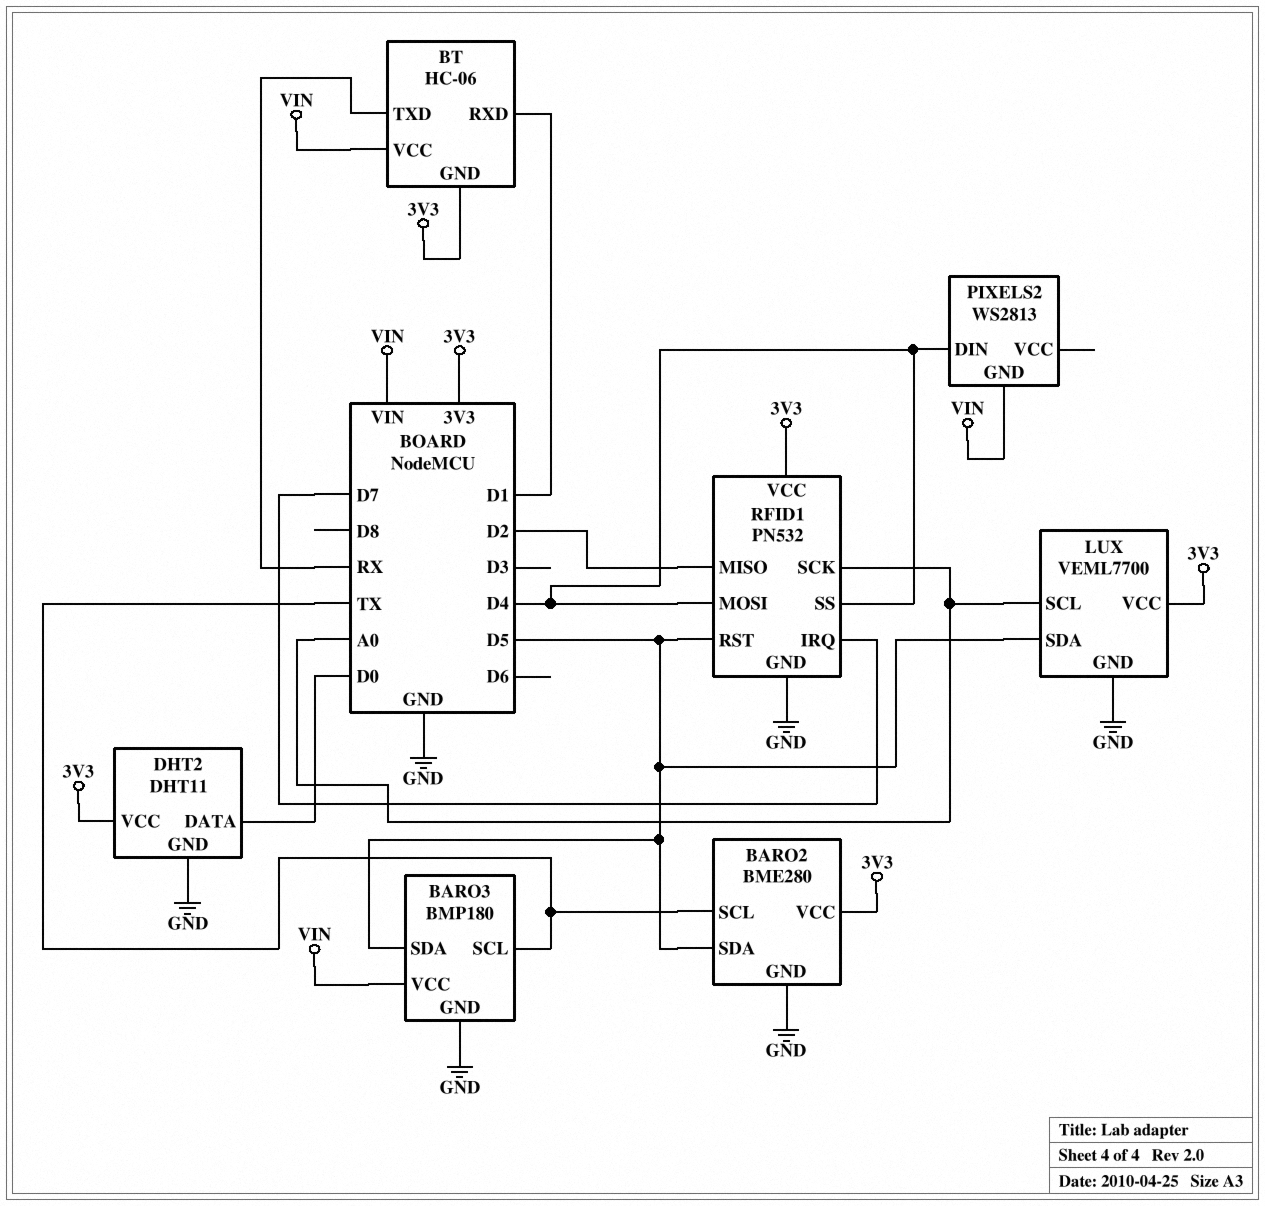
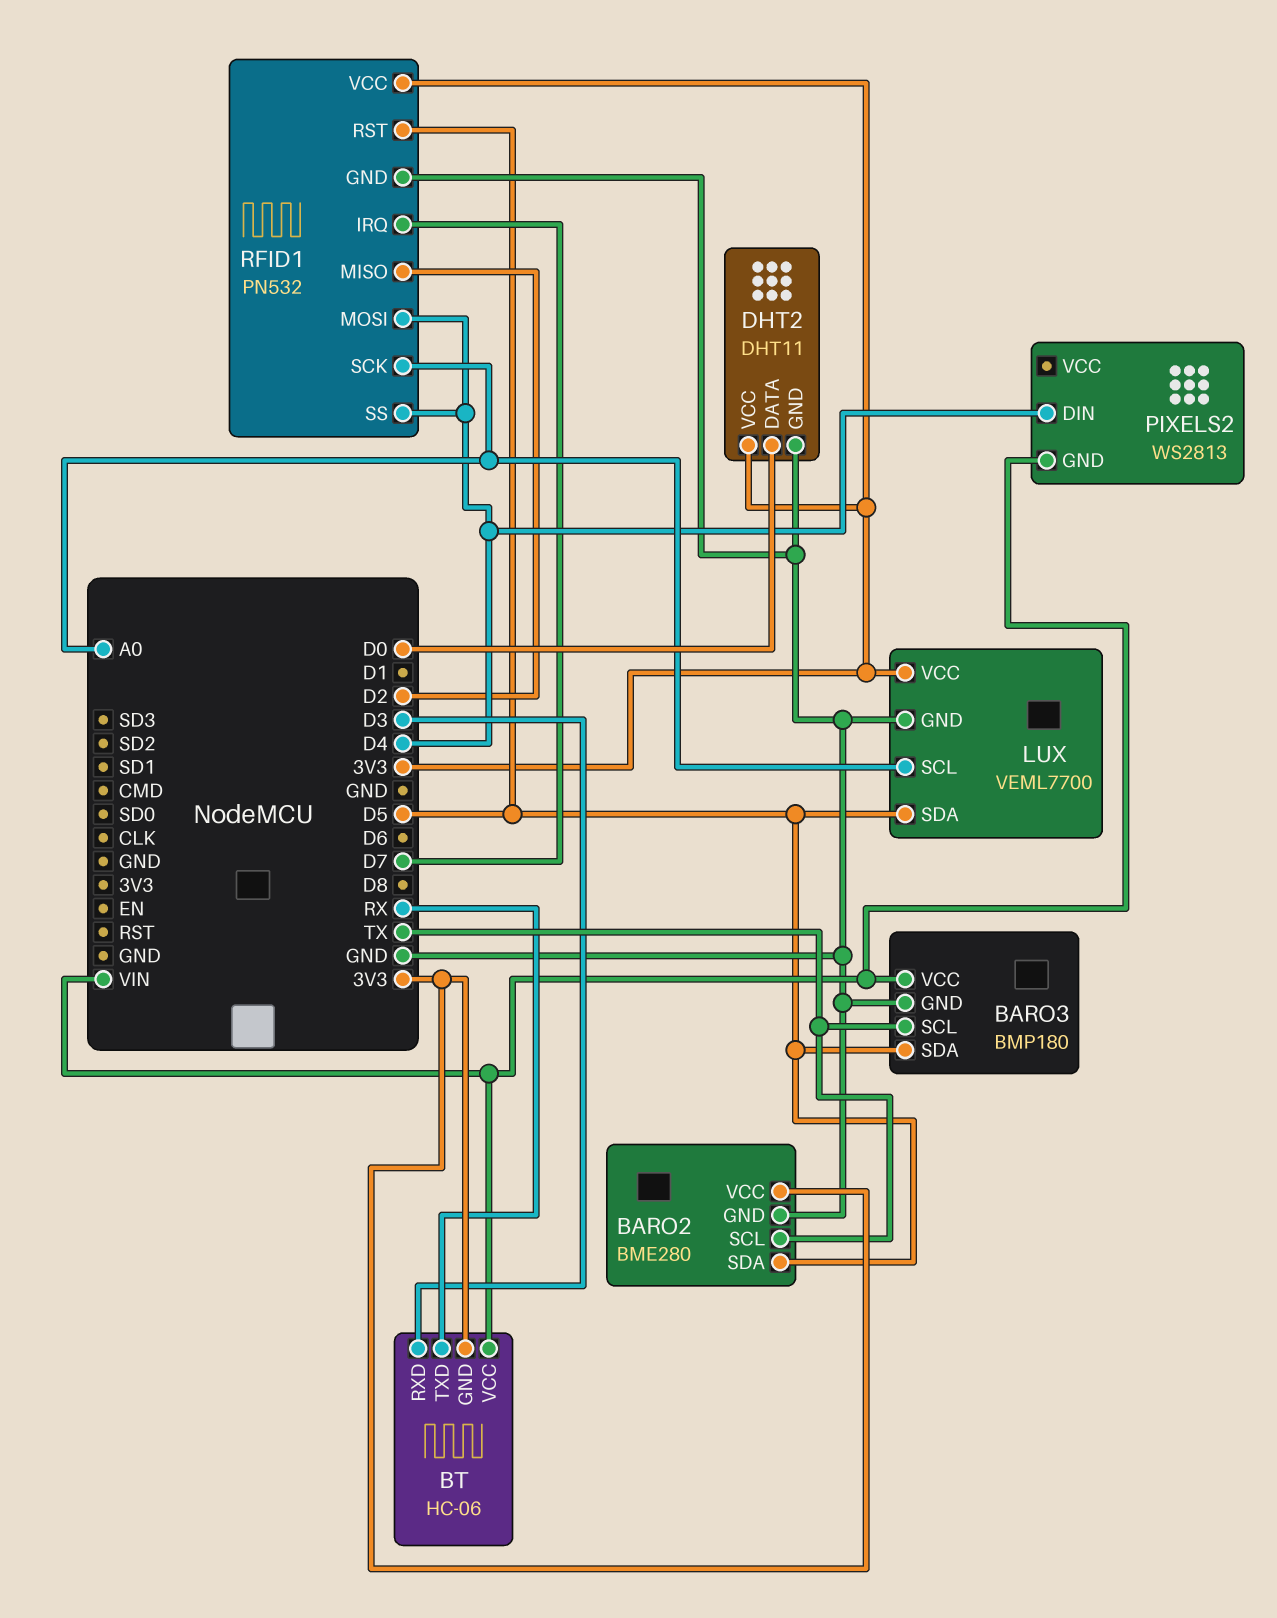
BT pin RXD: D1 -> D3

